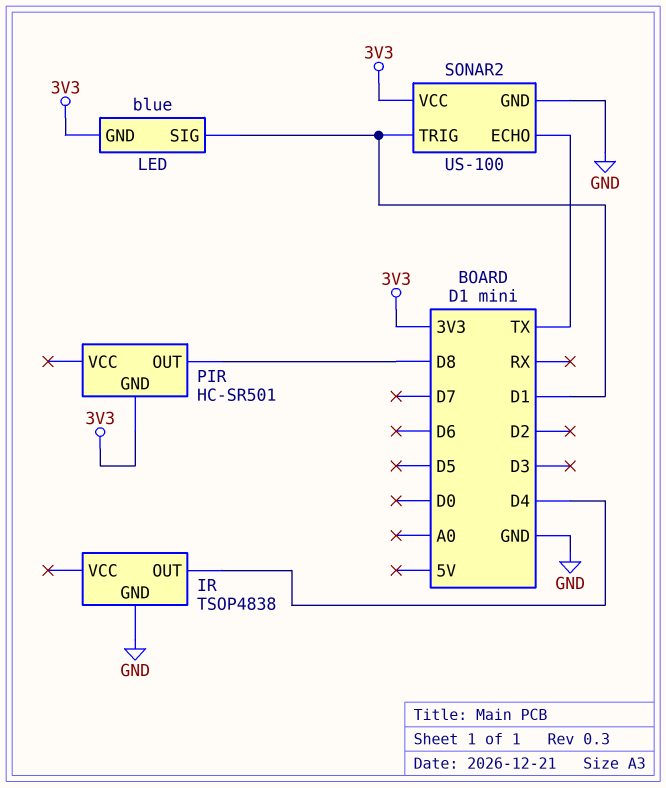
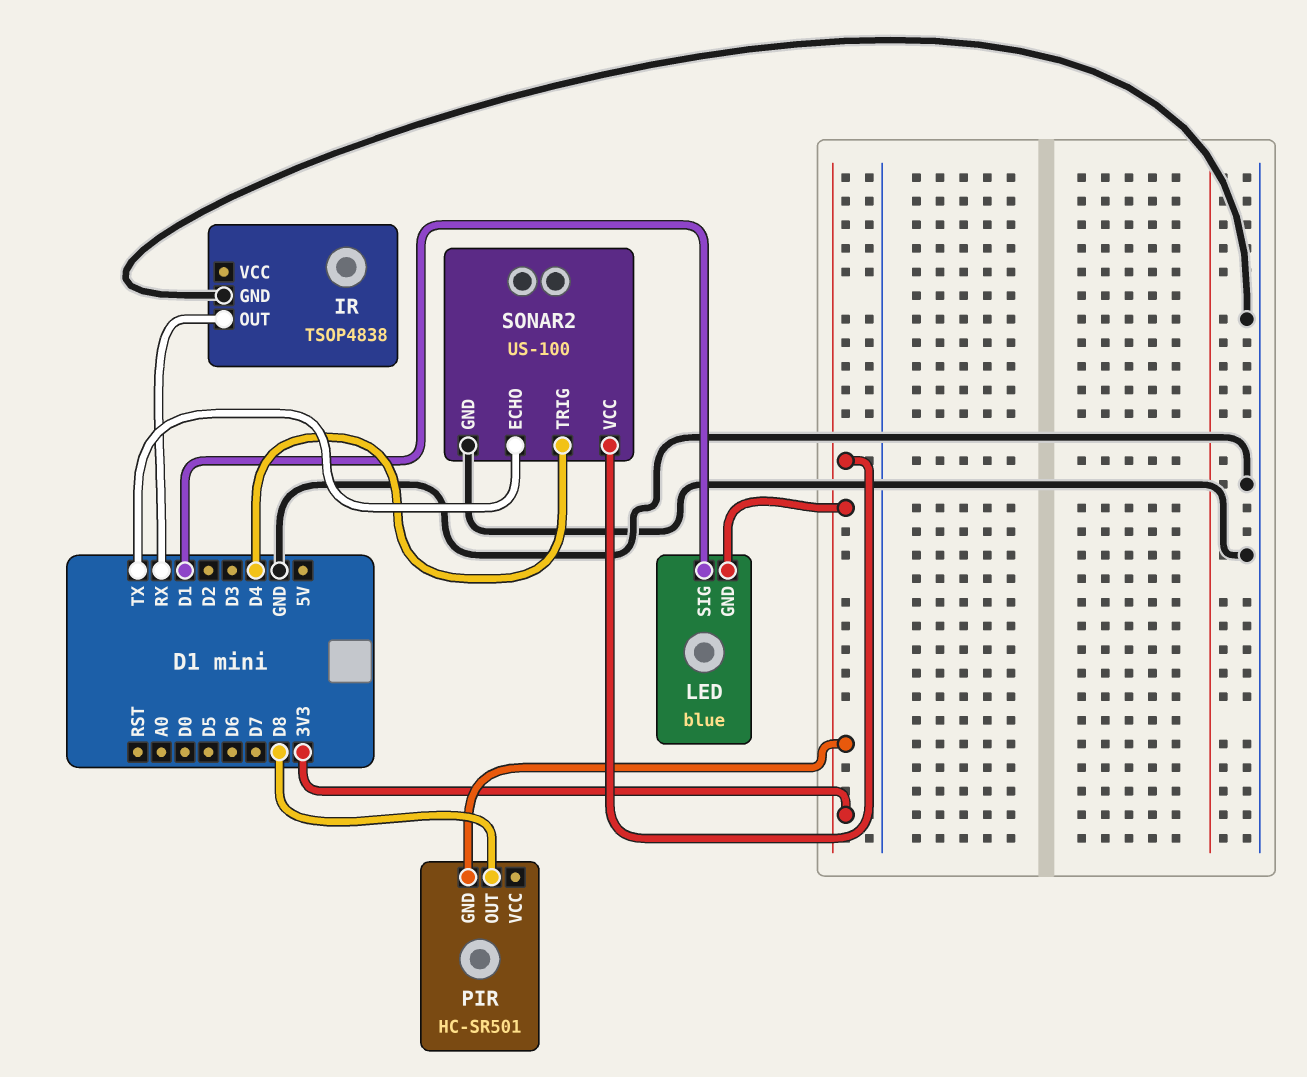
IR pin OUT: D4 -> RX
SONAR2 pin TRIG: D1 -> D4

